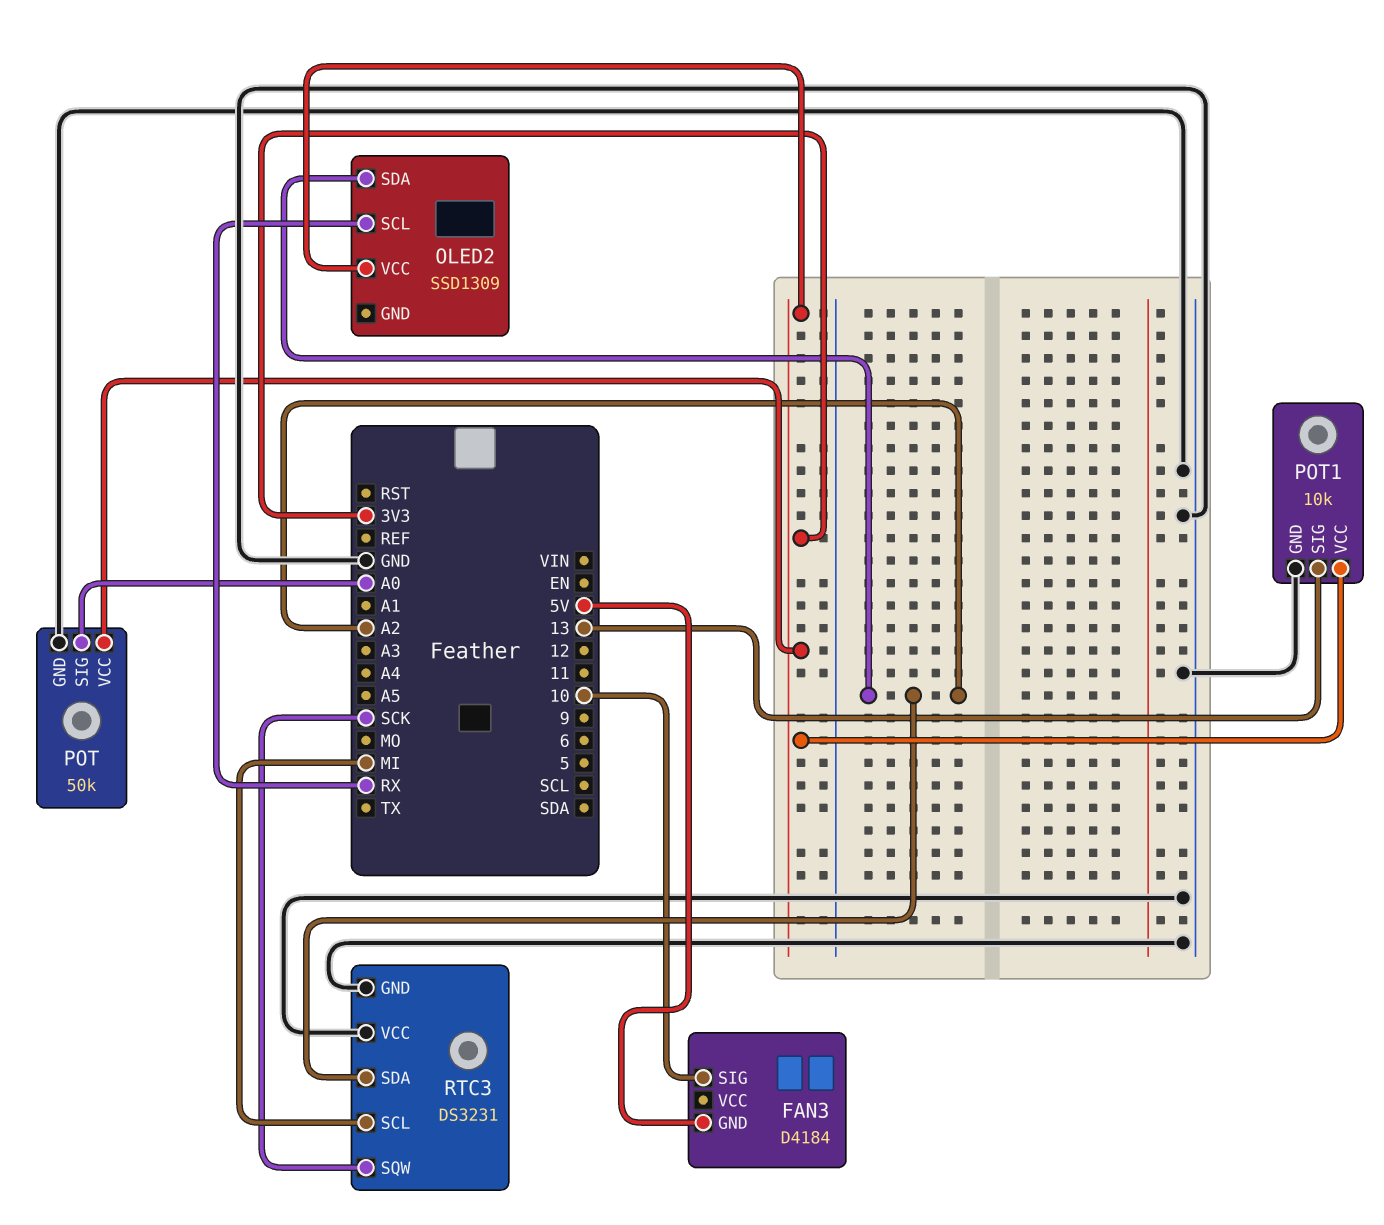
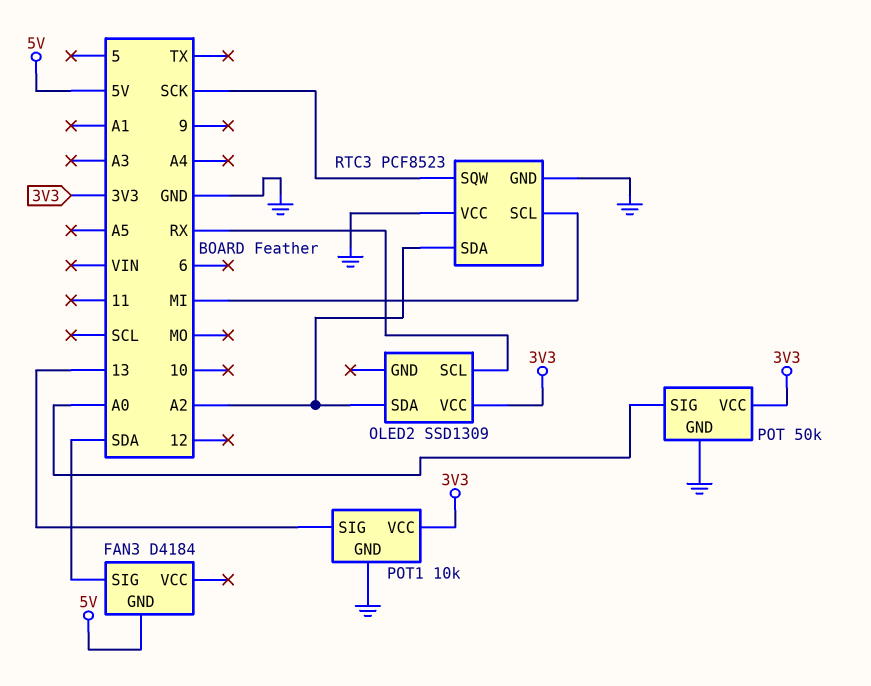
FAN3 pin SIG: 10 -> SDA
RTC3: DS3231 -> PCF8523

